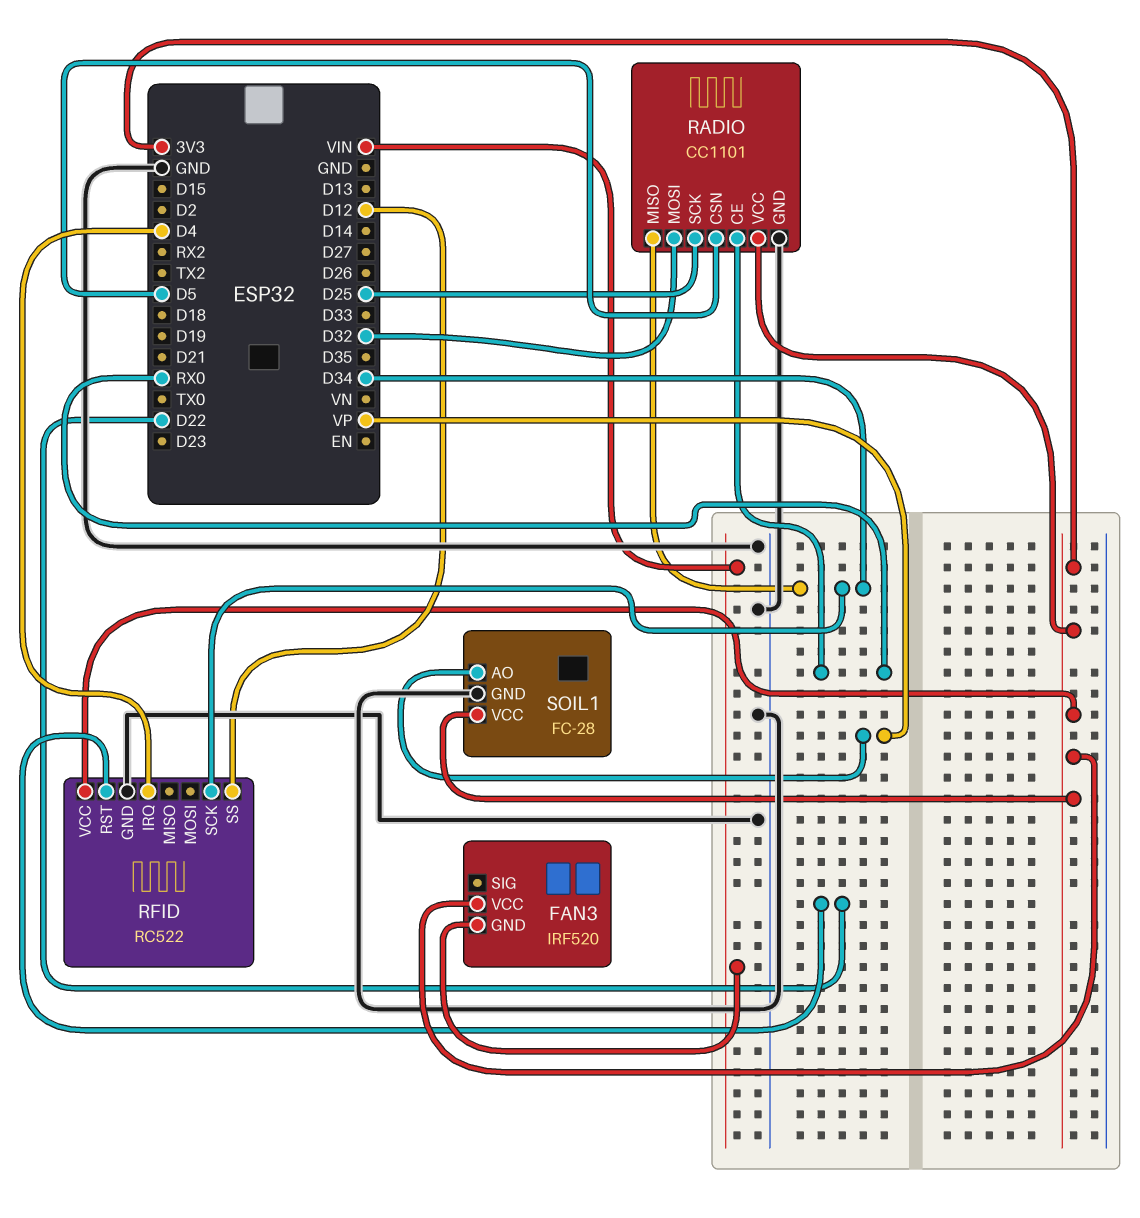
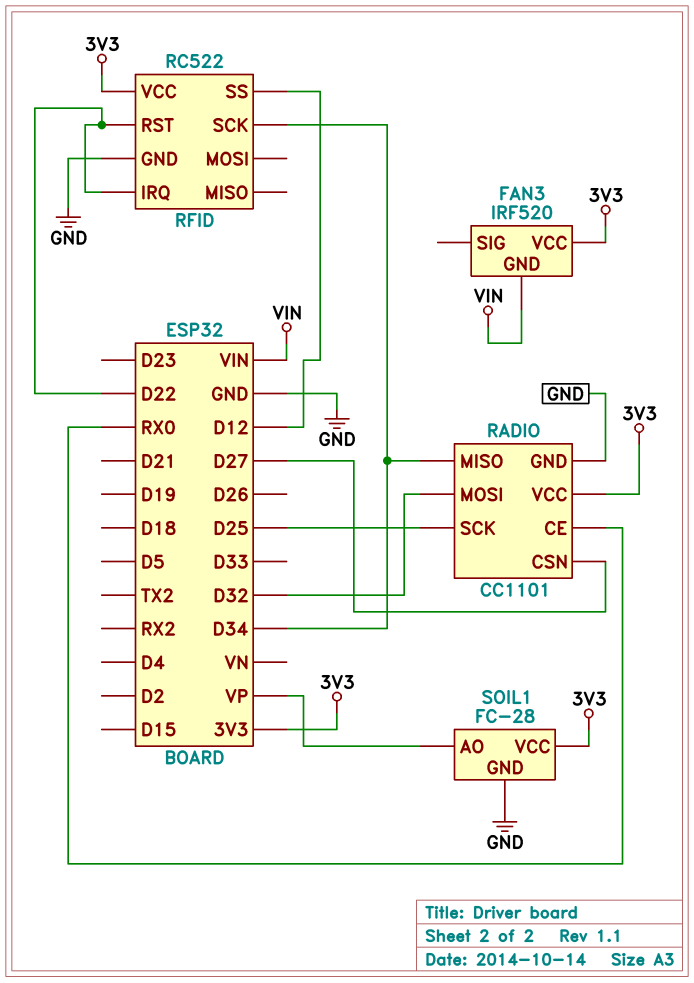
RADIO pin CSN: D5 -> D27
RFID pin IRQ: D4 -> D22

